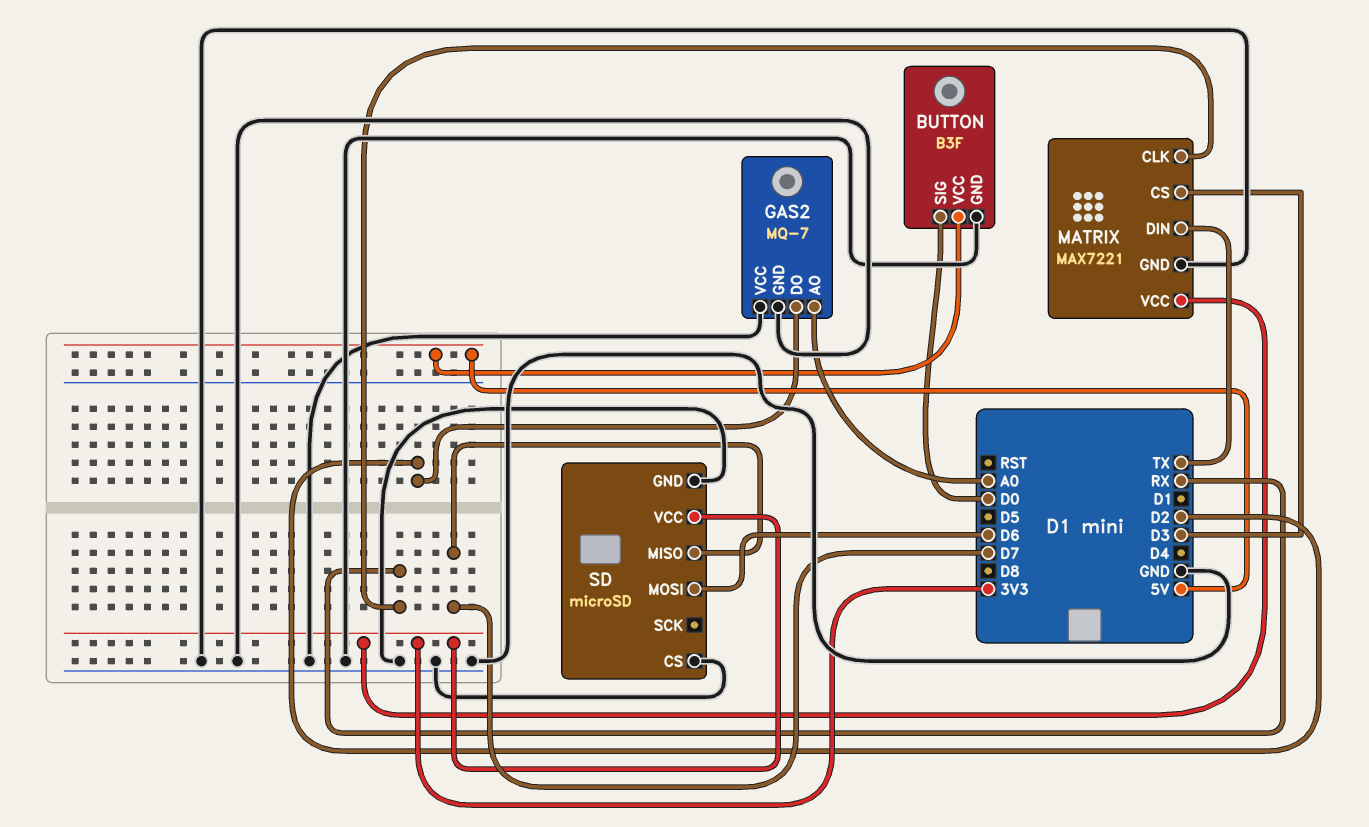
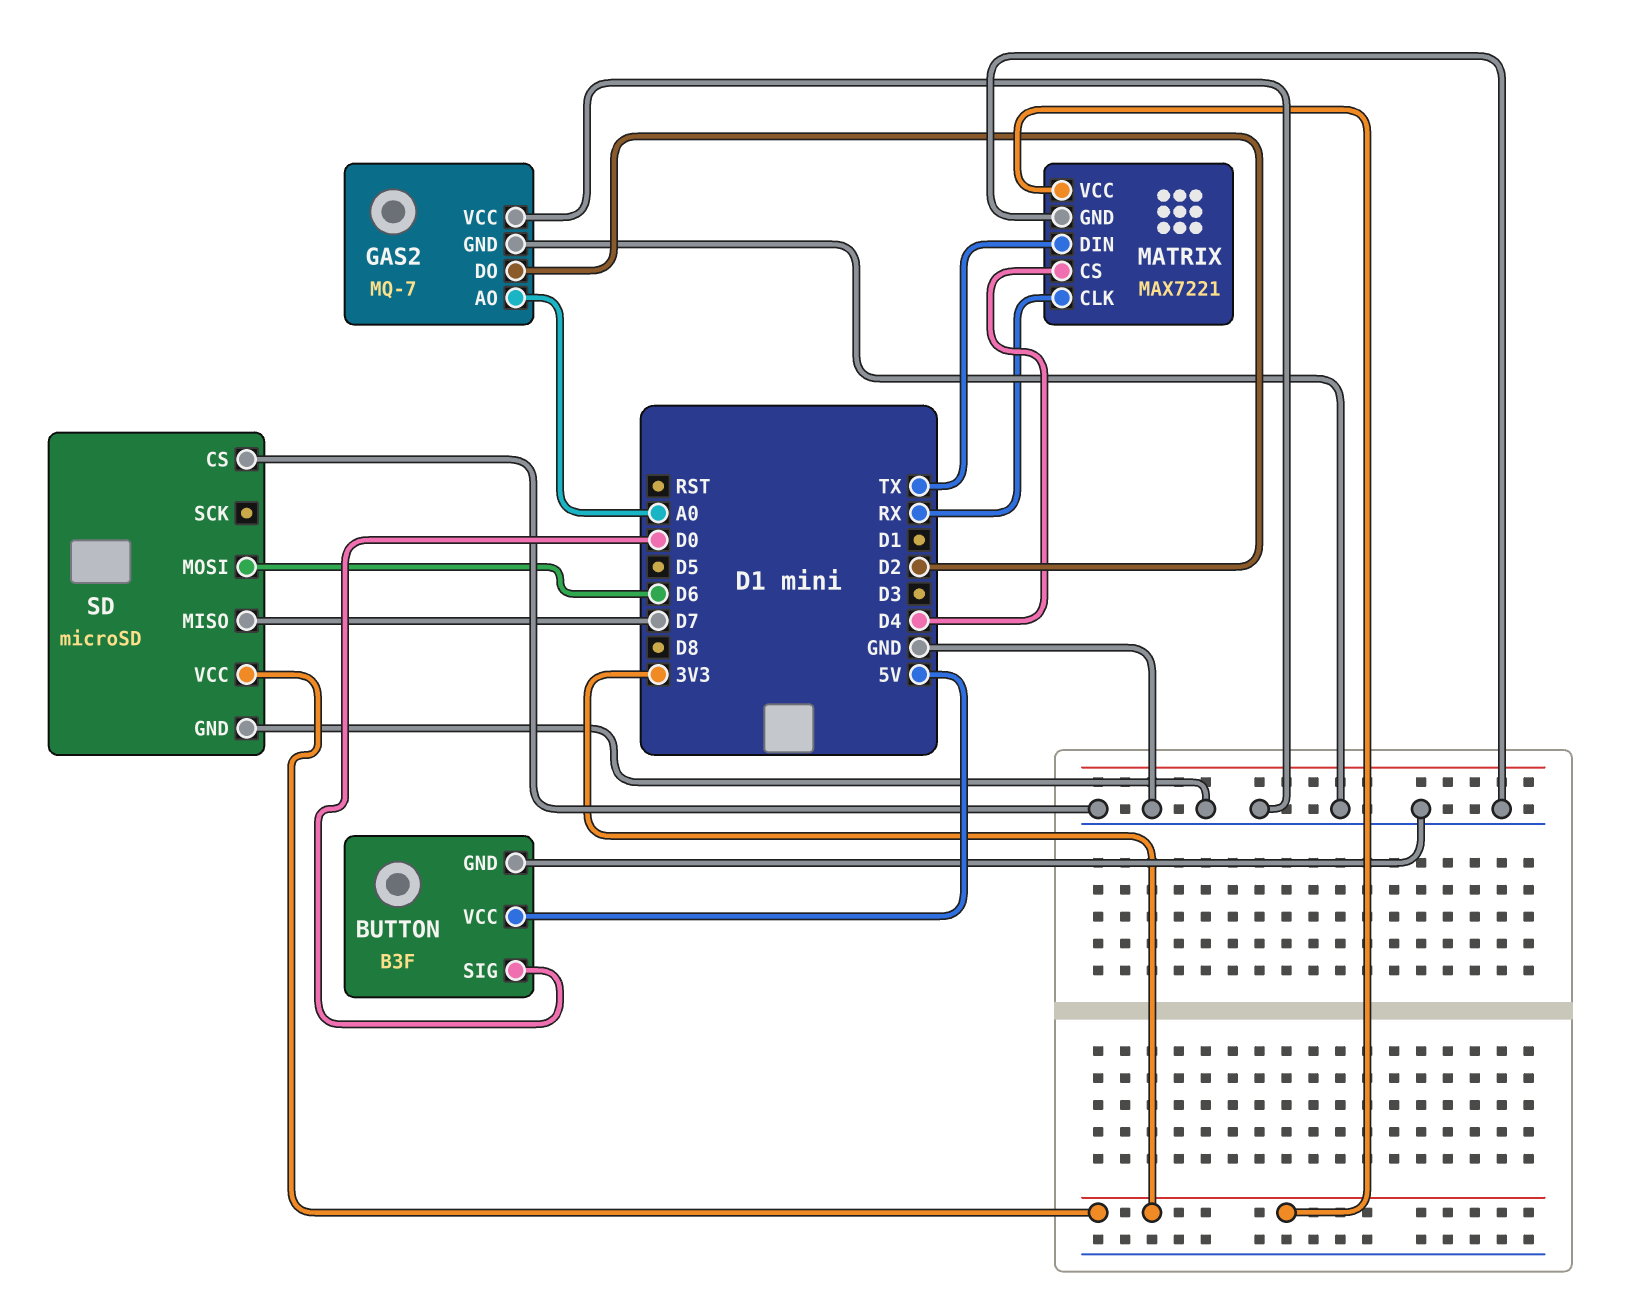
MATRIX pin CS: D3 -> D4

